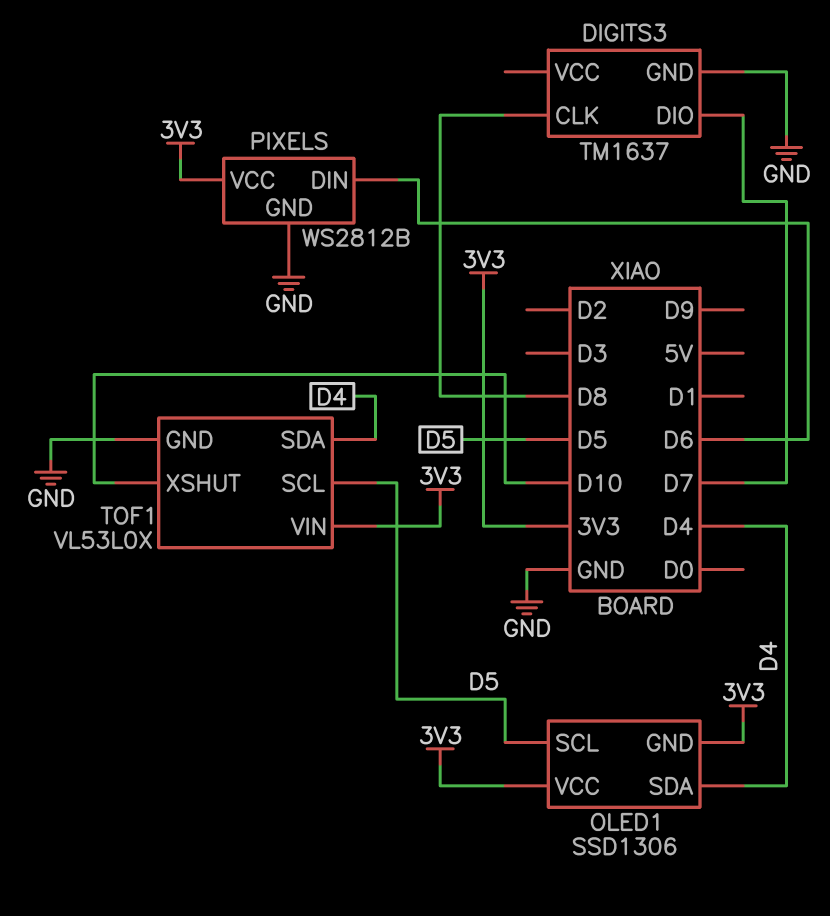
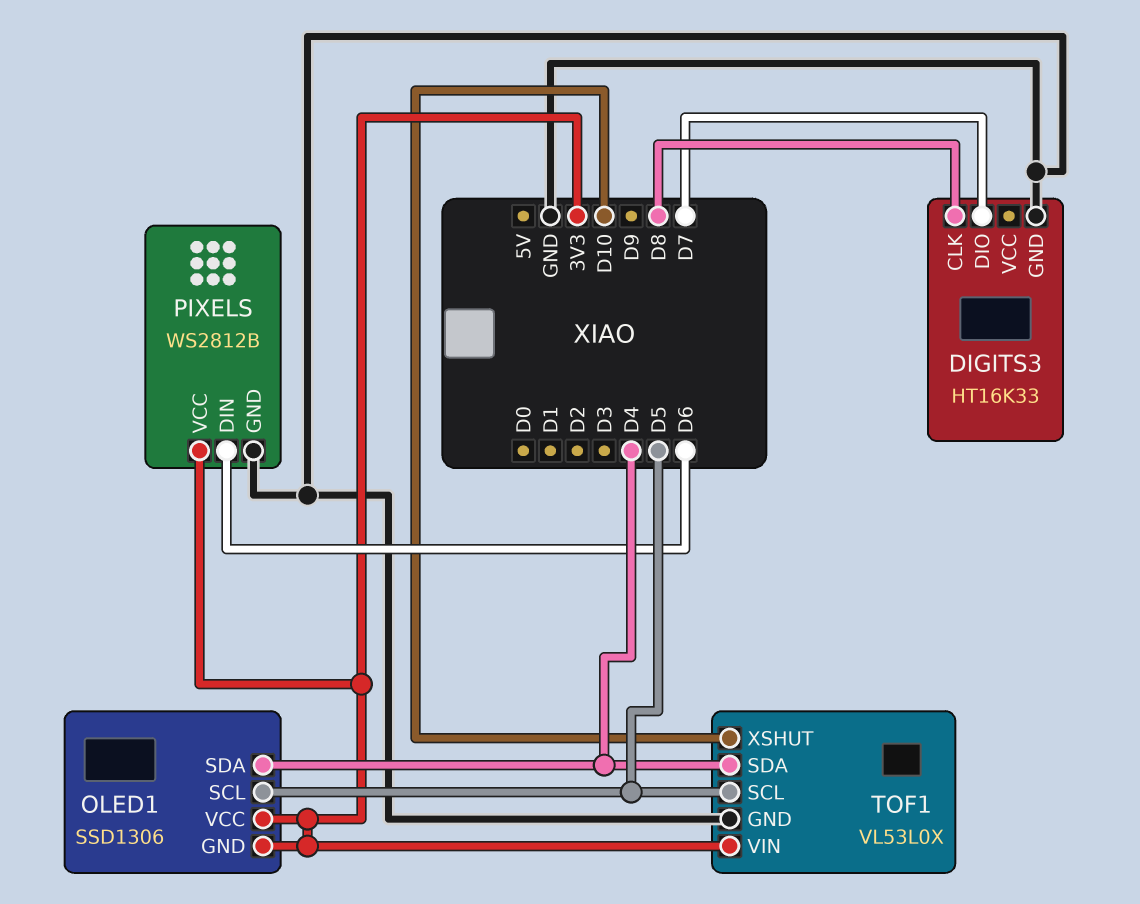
DIGITS3: TM1637 -> HT16K33

